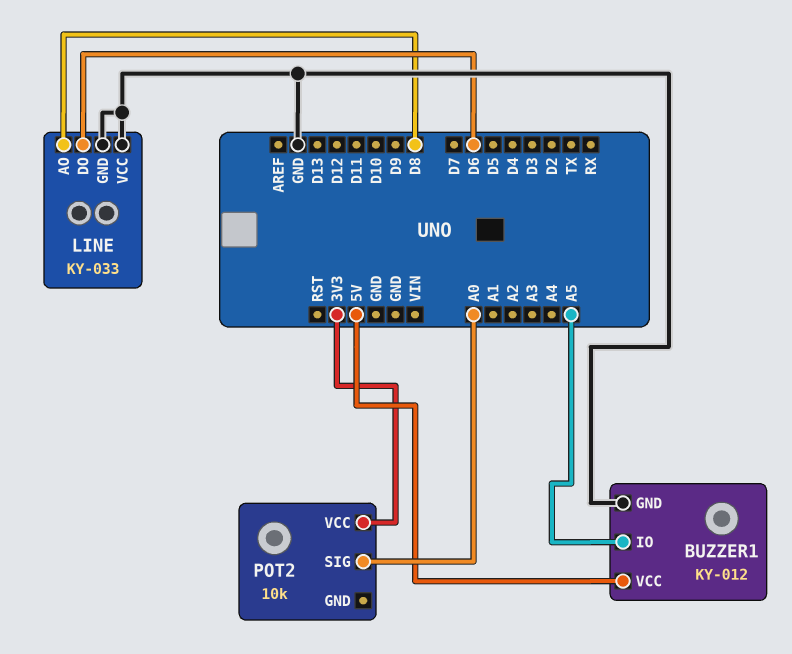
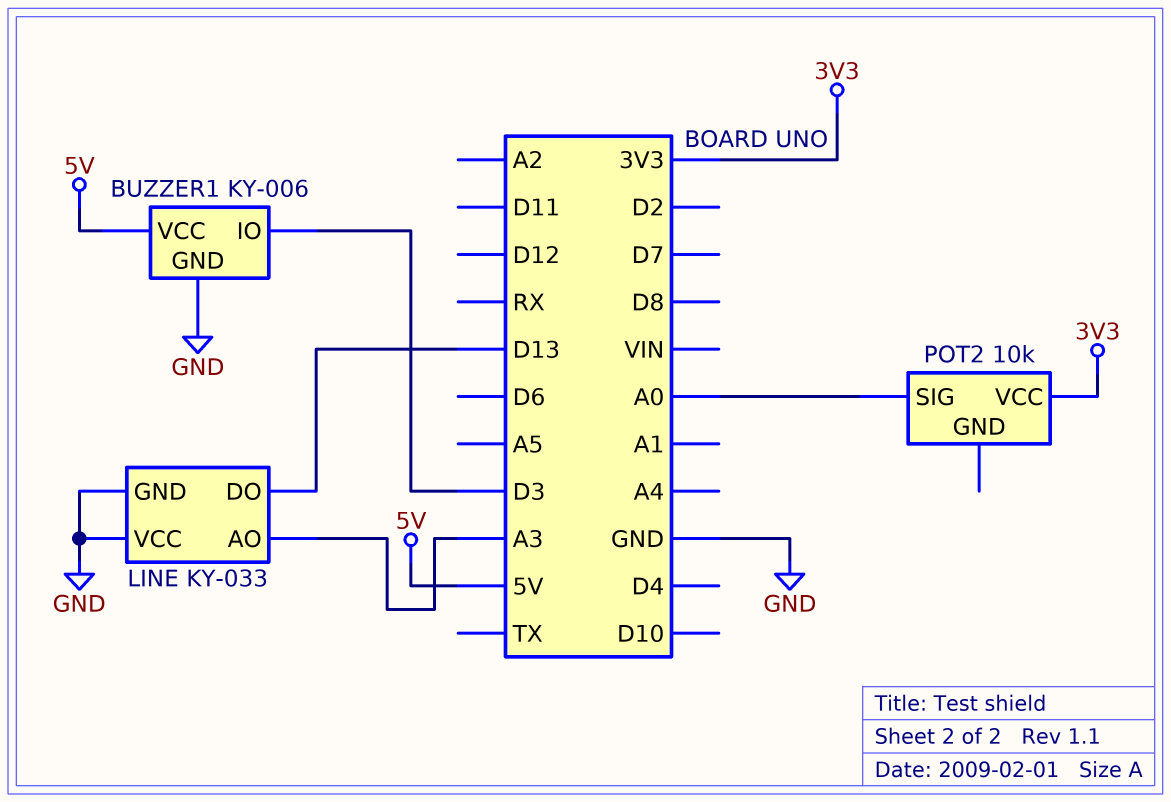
BUZZER1: KY-012 -> KY-006
BUZZER1 pin IO: A5 -> D3
LINE pin AO: D8 -> A3
LINE pin DO: D6 -> D13

